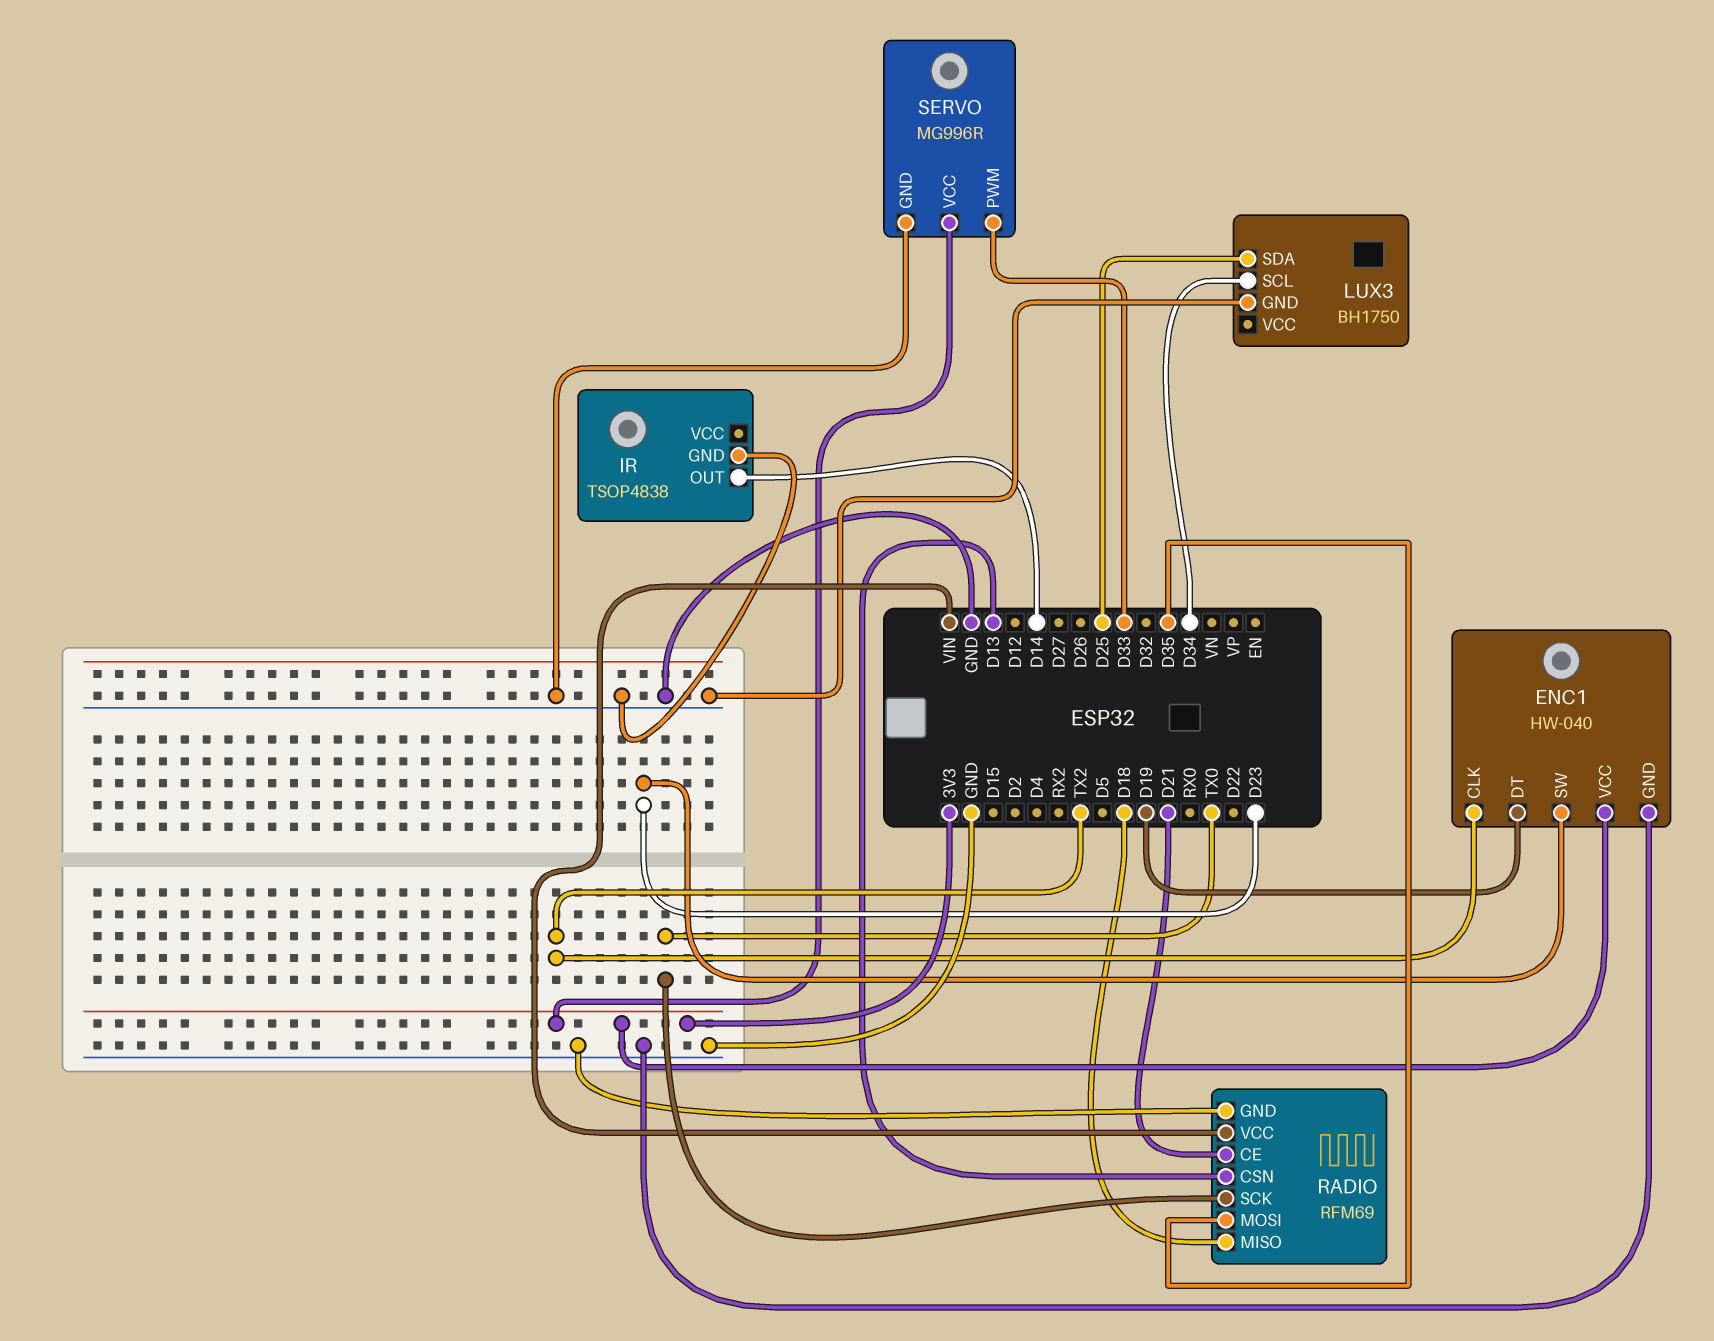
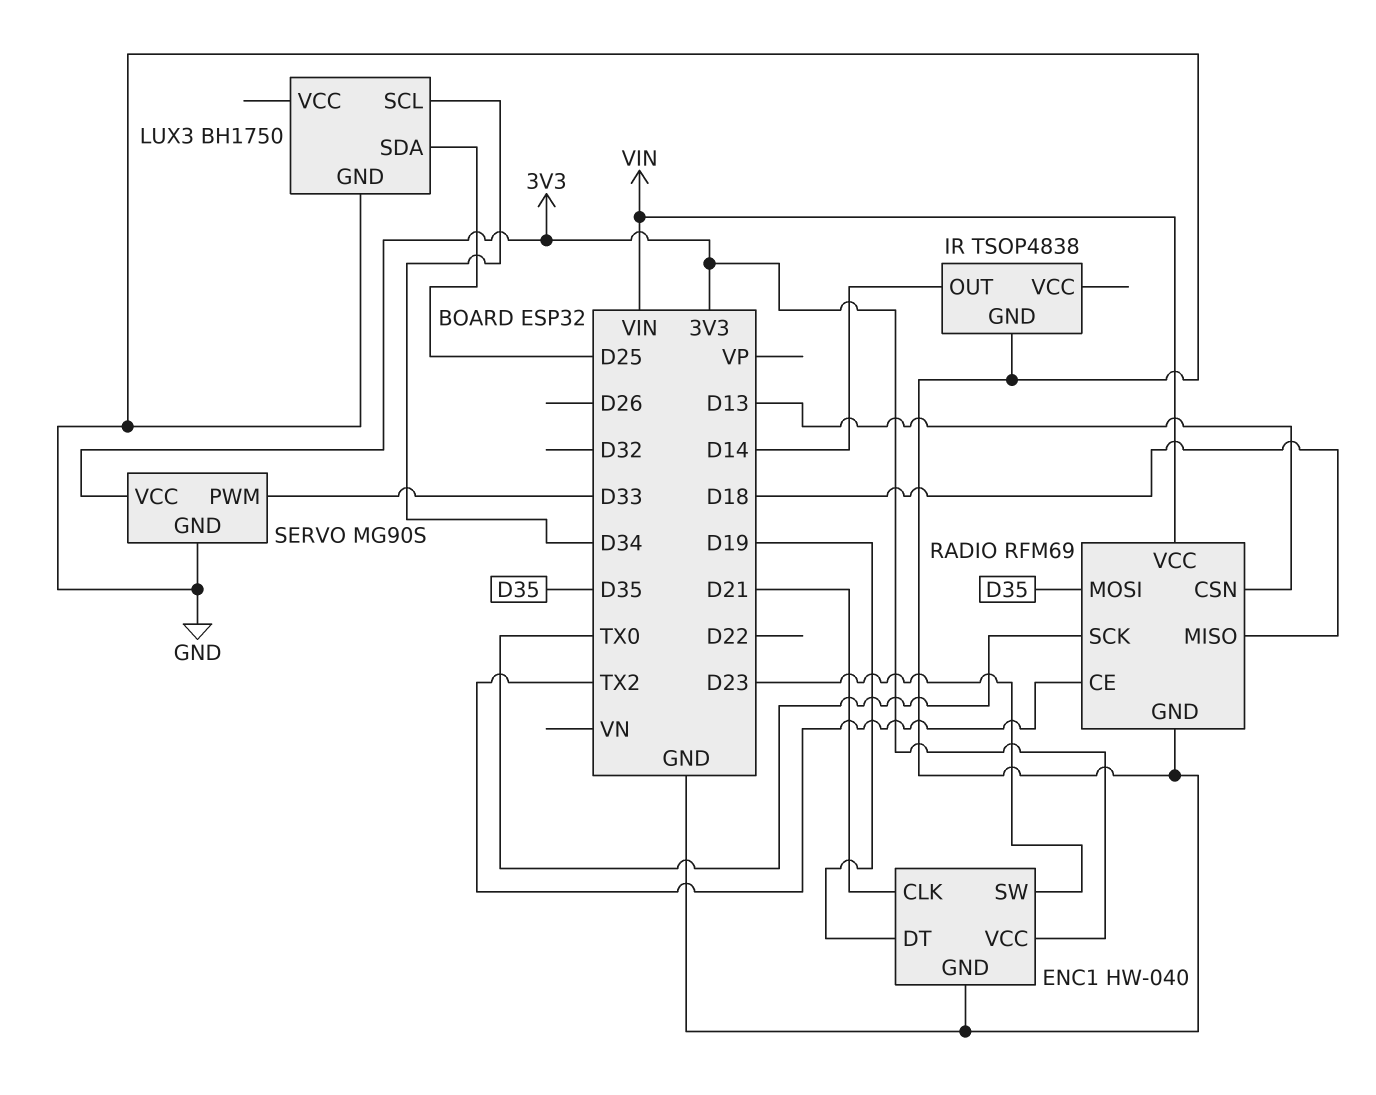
ENC1 pin CLK: TX2 -> D21
RADIO pin CE: D21 -> TX2
SERVO: MG996R -> MG90S

